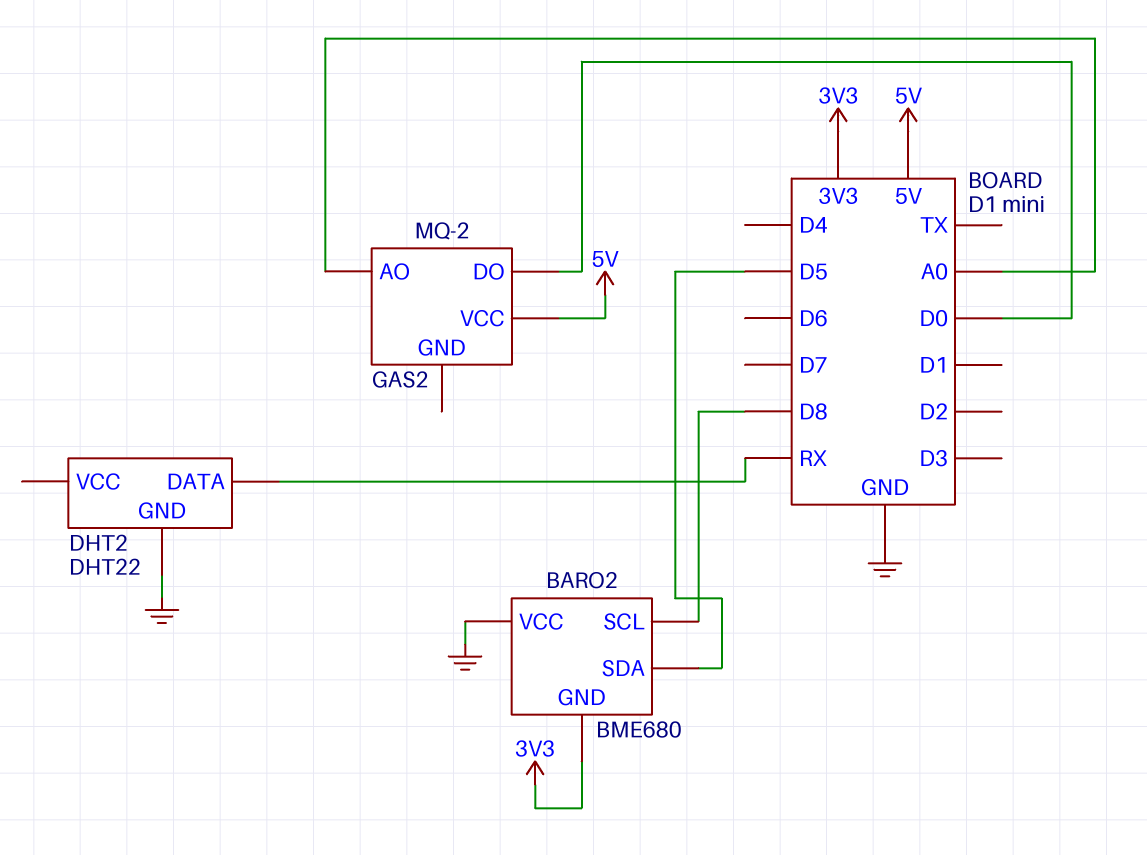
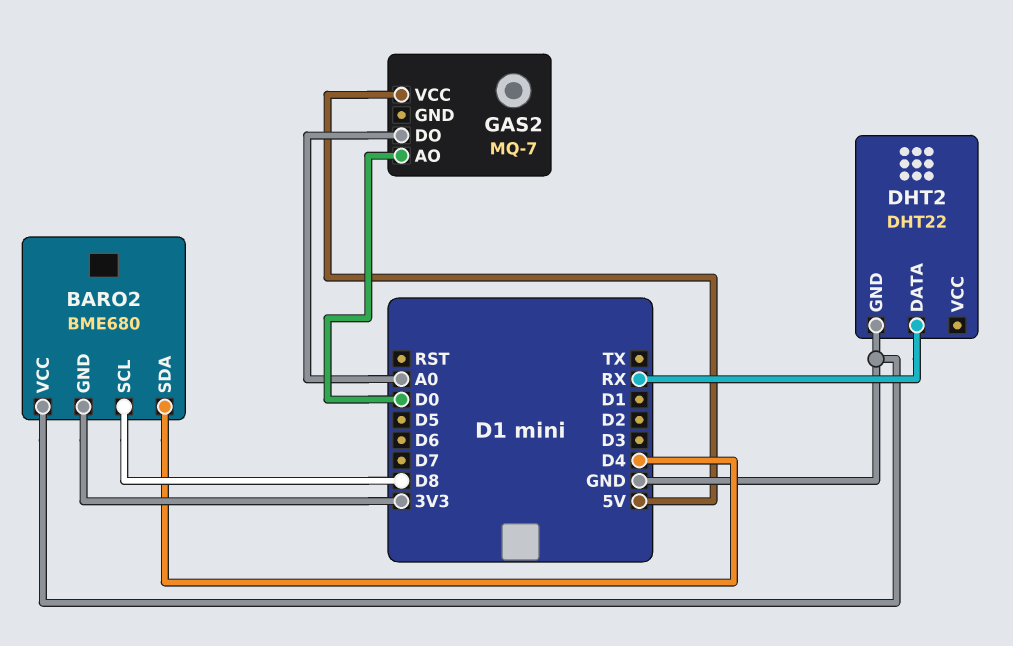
BARO2 pin SDA: D5 -> D4
GAS2: MQ-2 -> MQ-7
GAS2 pin AO: A0 -> D0
GAS2 pin DO: D0 -> A0

